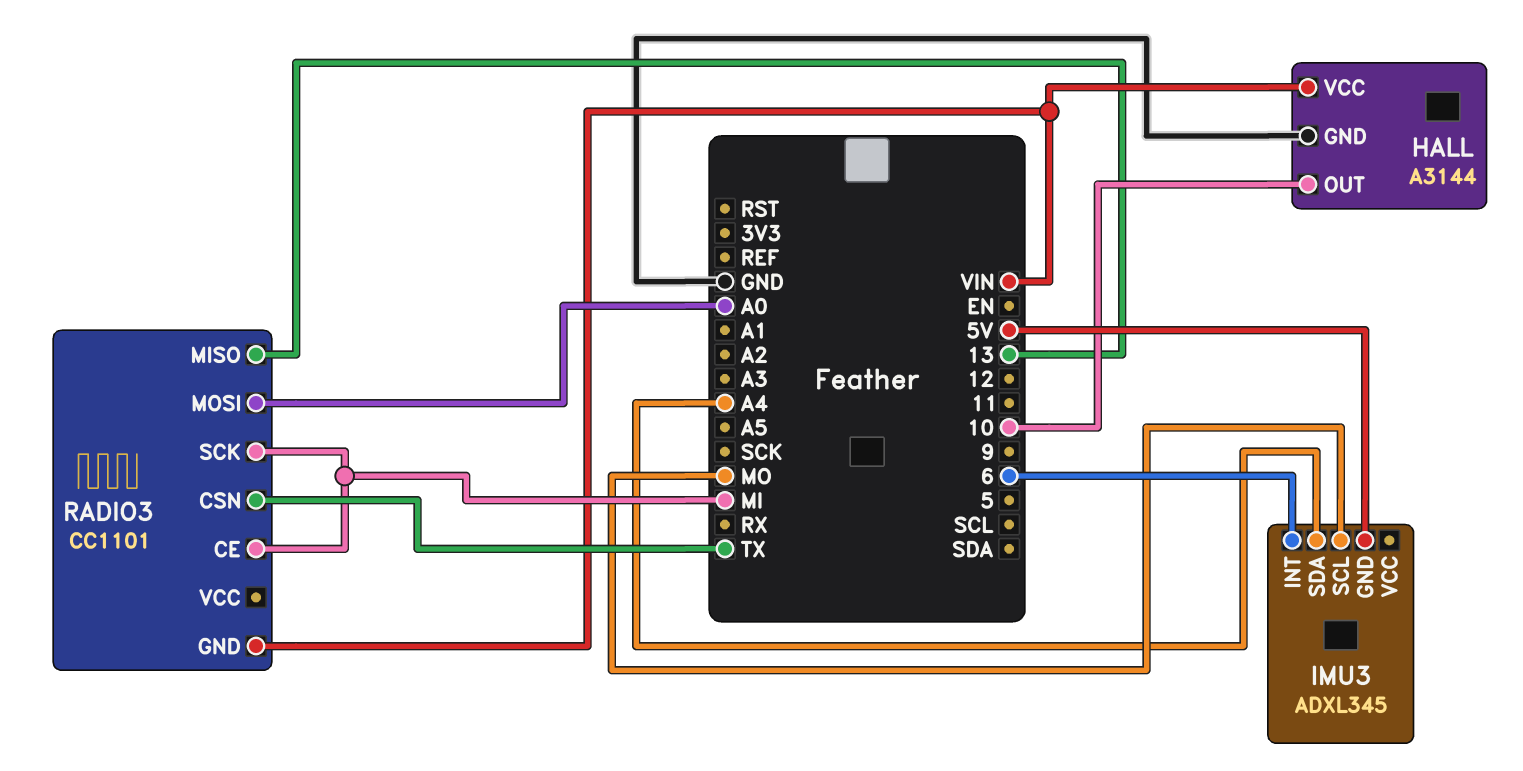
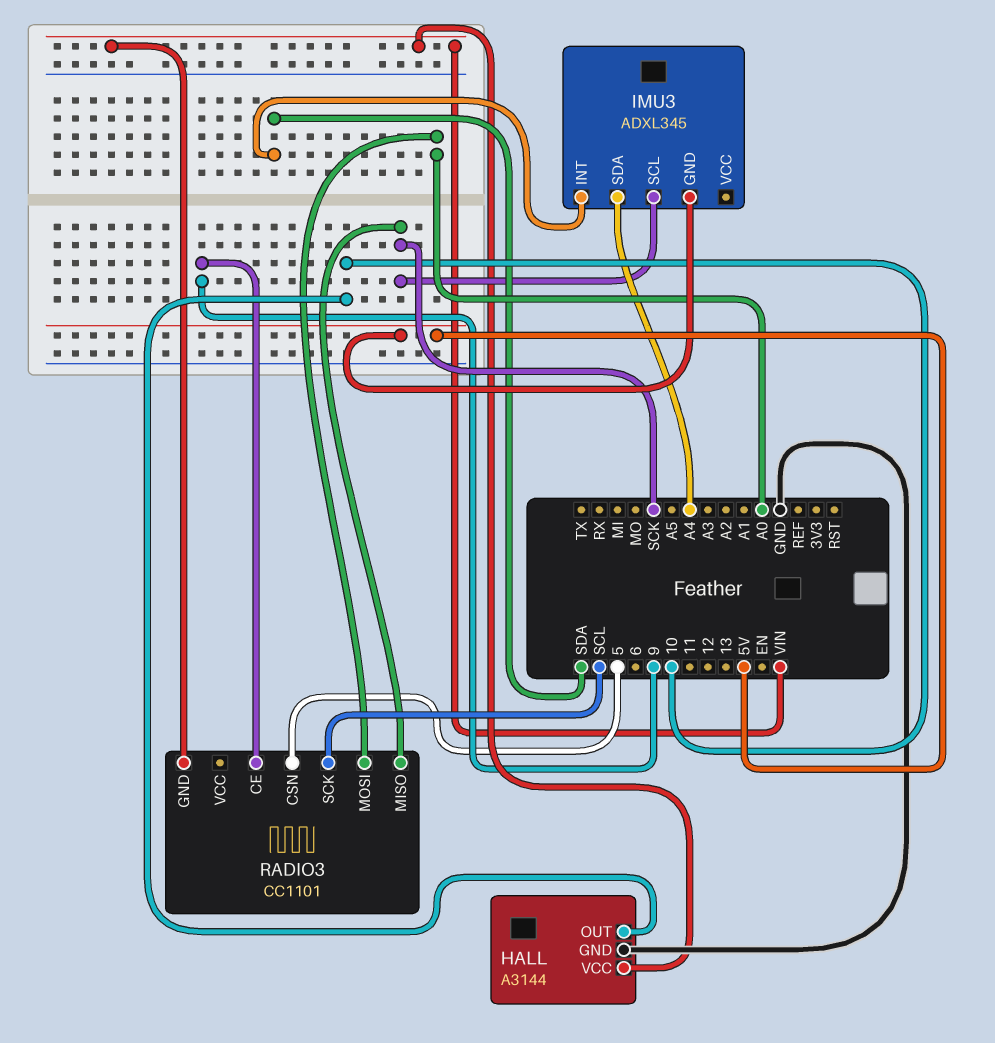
IMU3 pin INT: 6 -> SDA
IMU3 pin SCL: MO -> SCK
RADIO3 pin CE: MI -> 9
RADIO3 pin CSN: TX -> 5
RADIO3 pin MISO: 13 -> SCK
RADIO3 pin SCK: MI -> SCL

